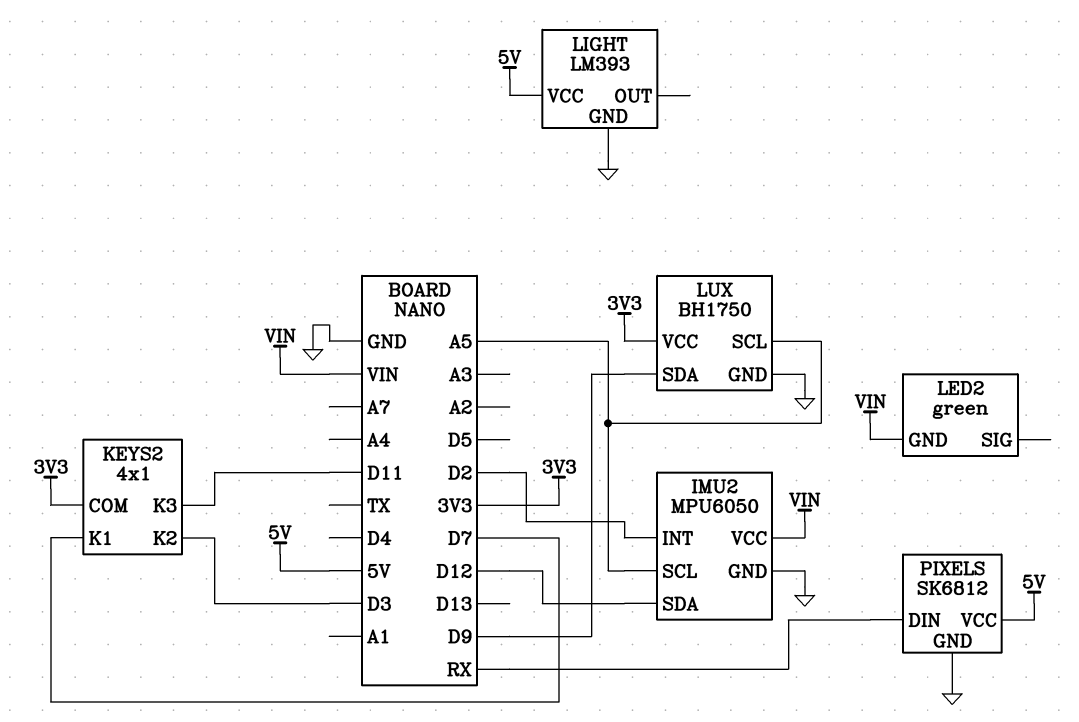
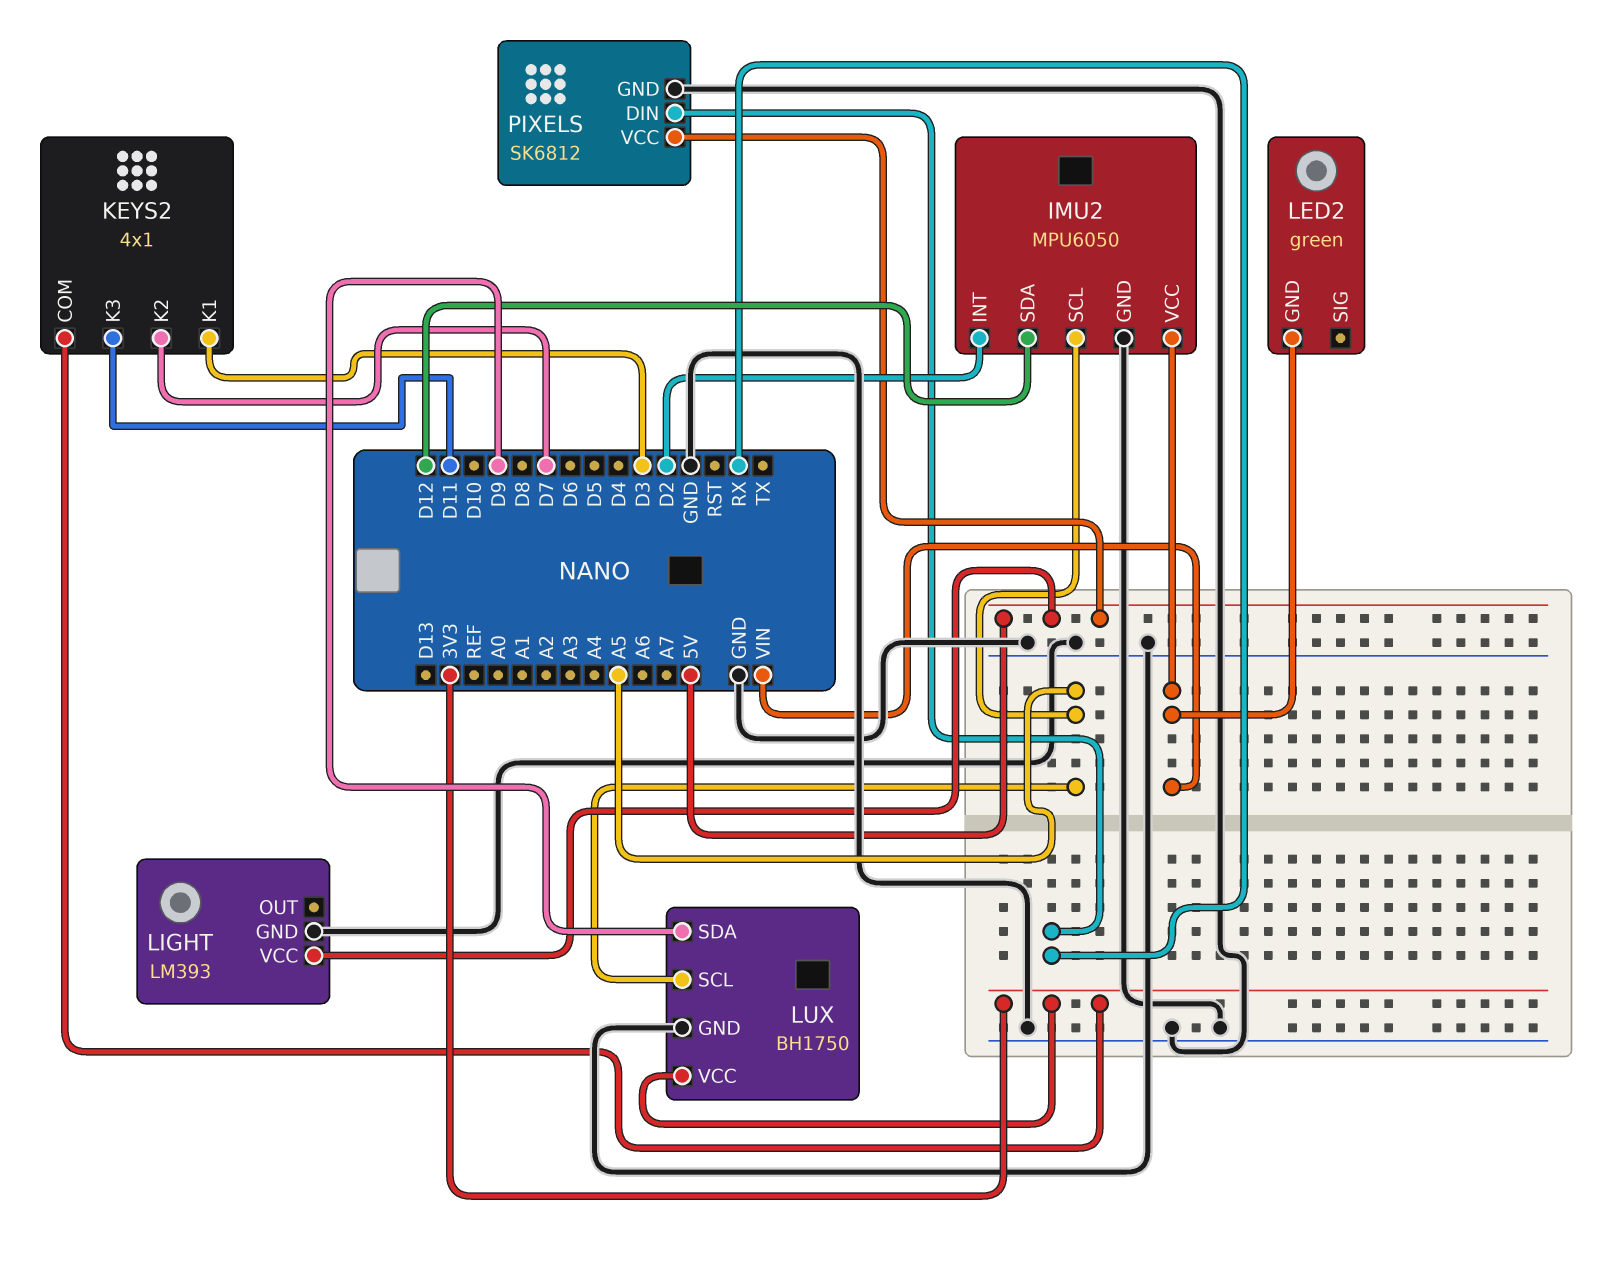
KEYS2 pin K1: D7 -> D3
KEYS2 pin K2: D3 -> D7

